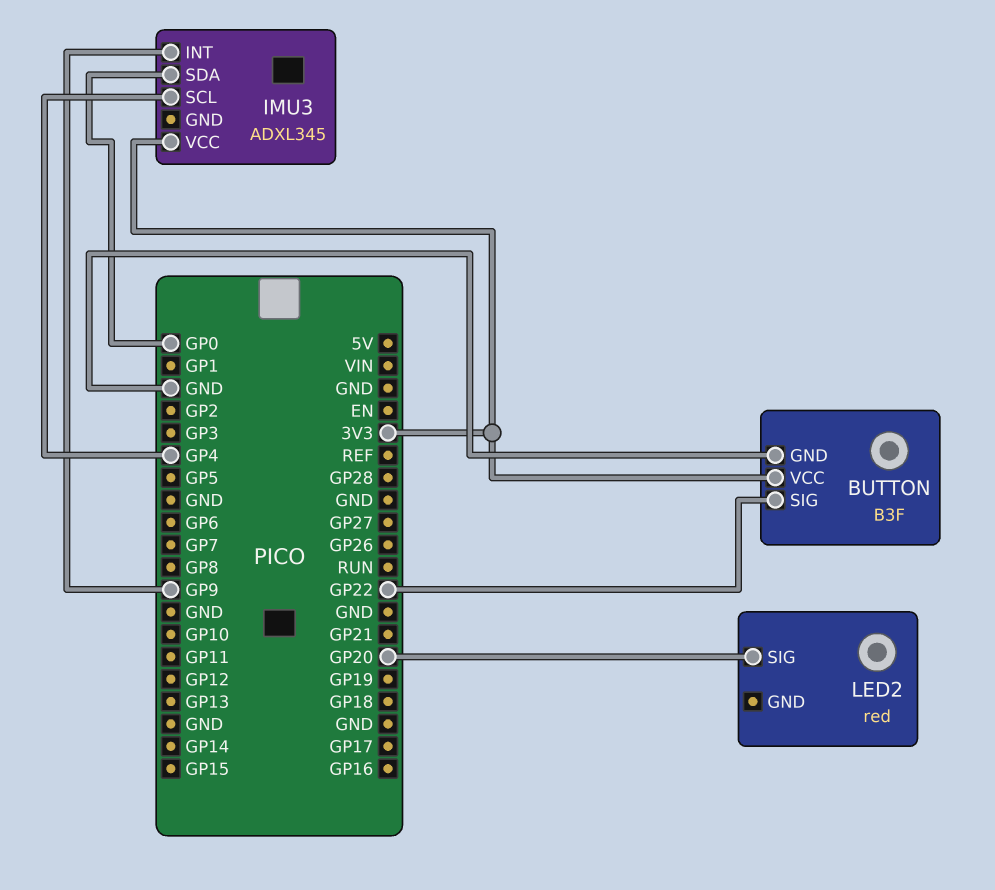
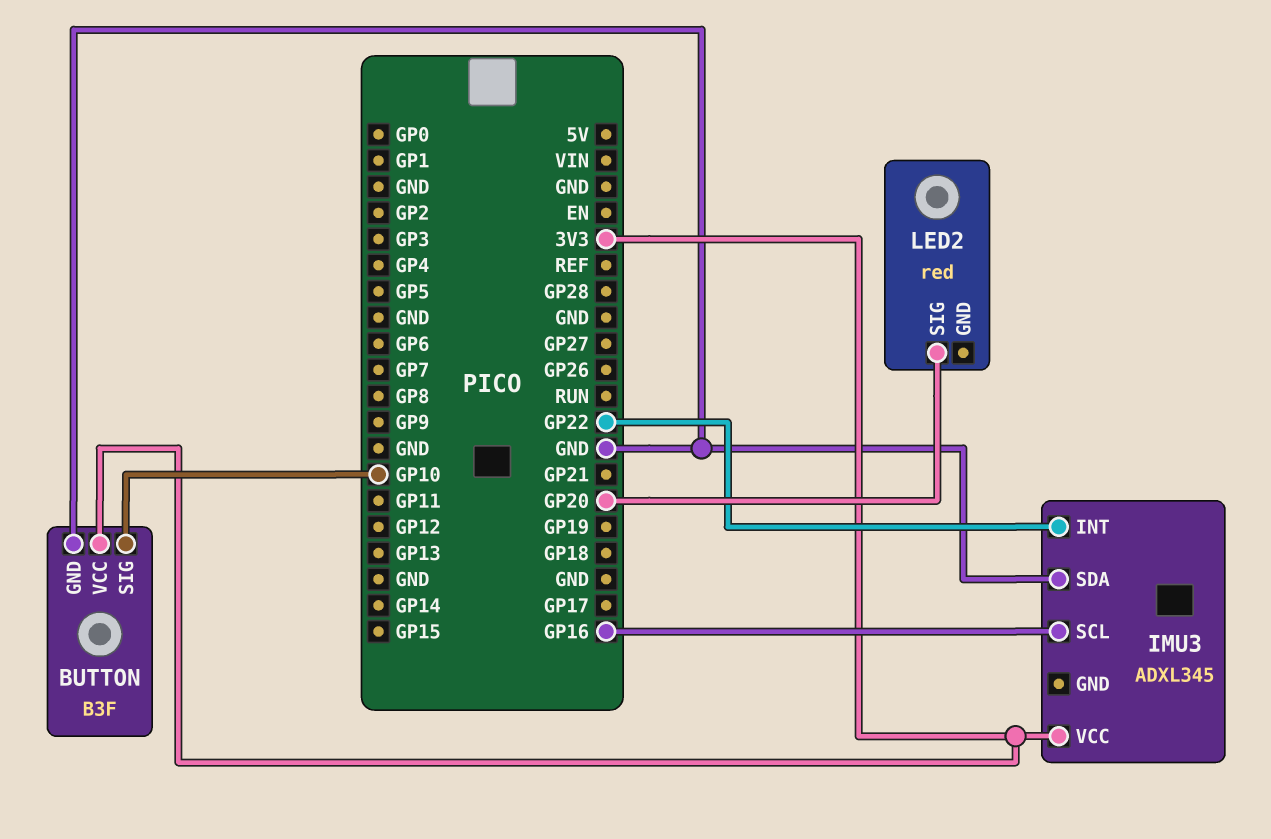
BUTTON pin SIG: GP22 -> GP10
IMU3 pin INT: GP9 -> GP22
IMU3 pin SCL: GP4 -> GP16
IMU3 pin SDA: GP0 -> GND

